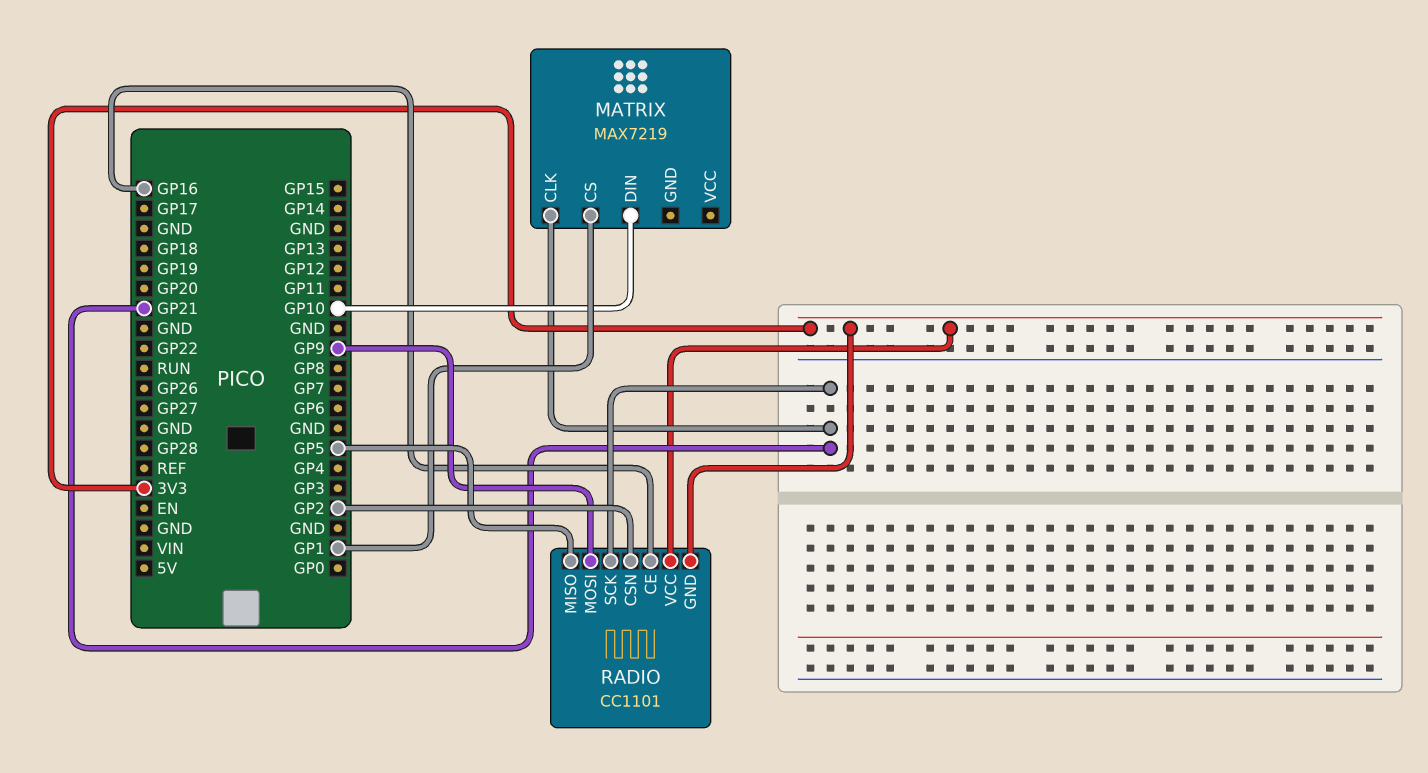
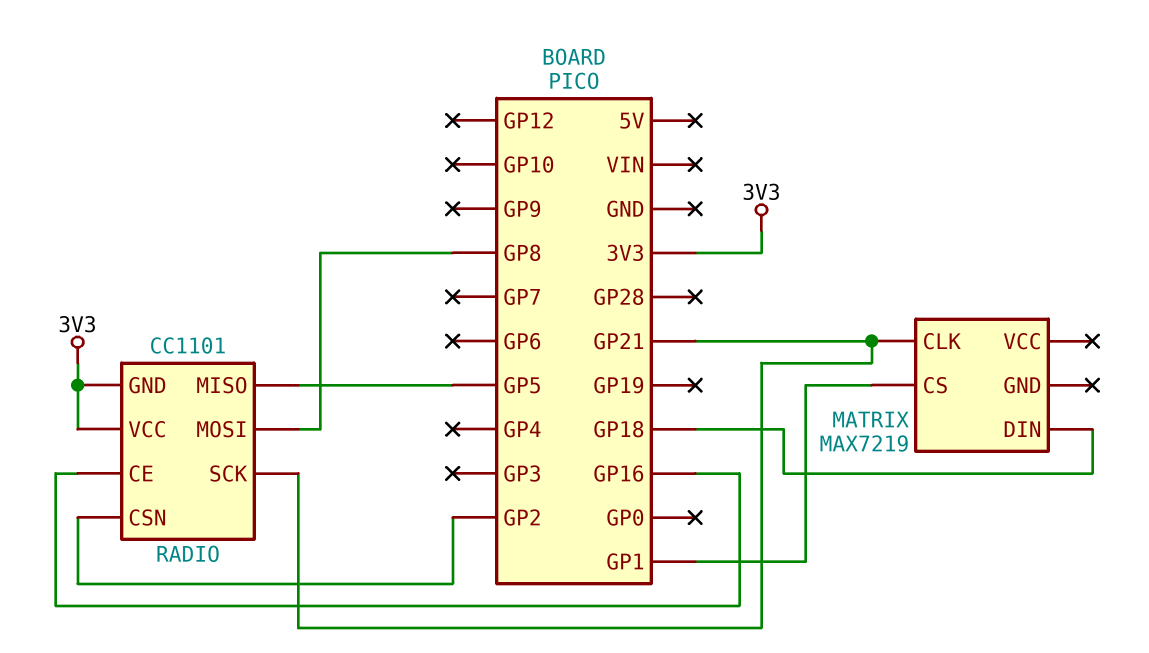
MATRIX pin DIN: GP10 -> GP18
RADIO pin MOSI: GP9 -> GP8

